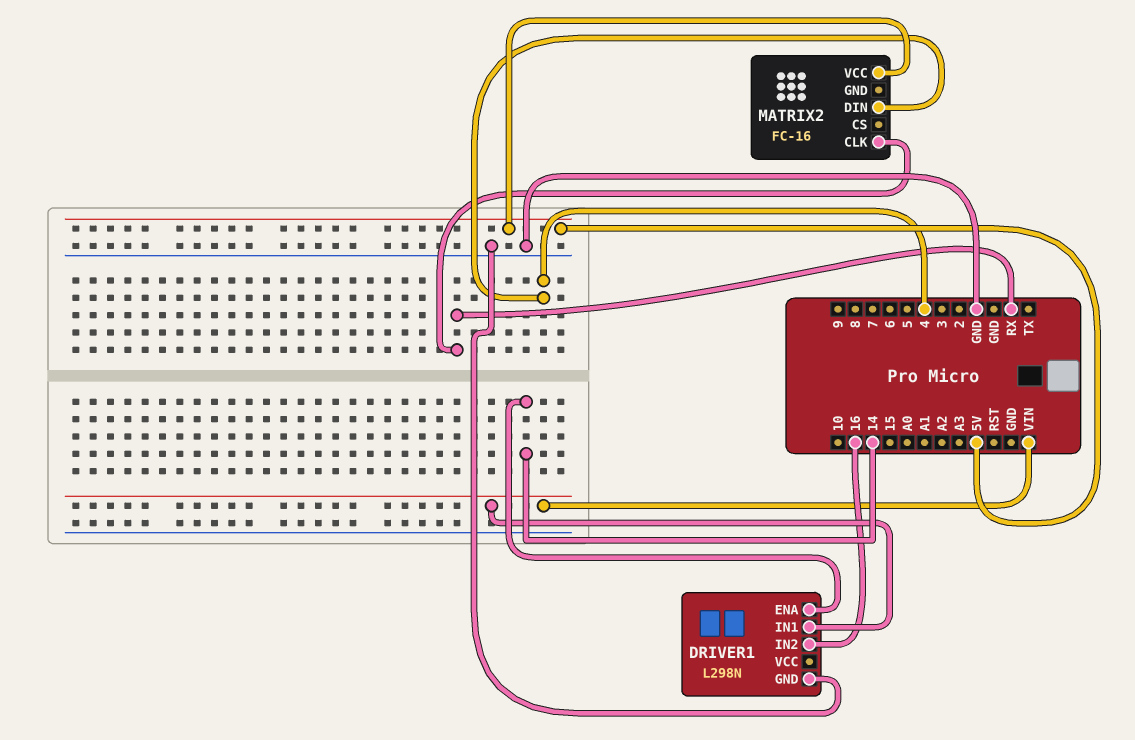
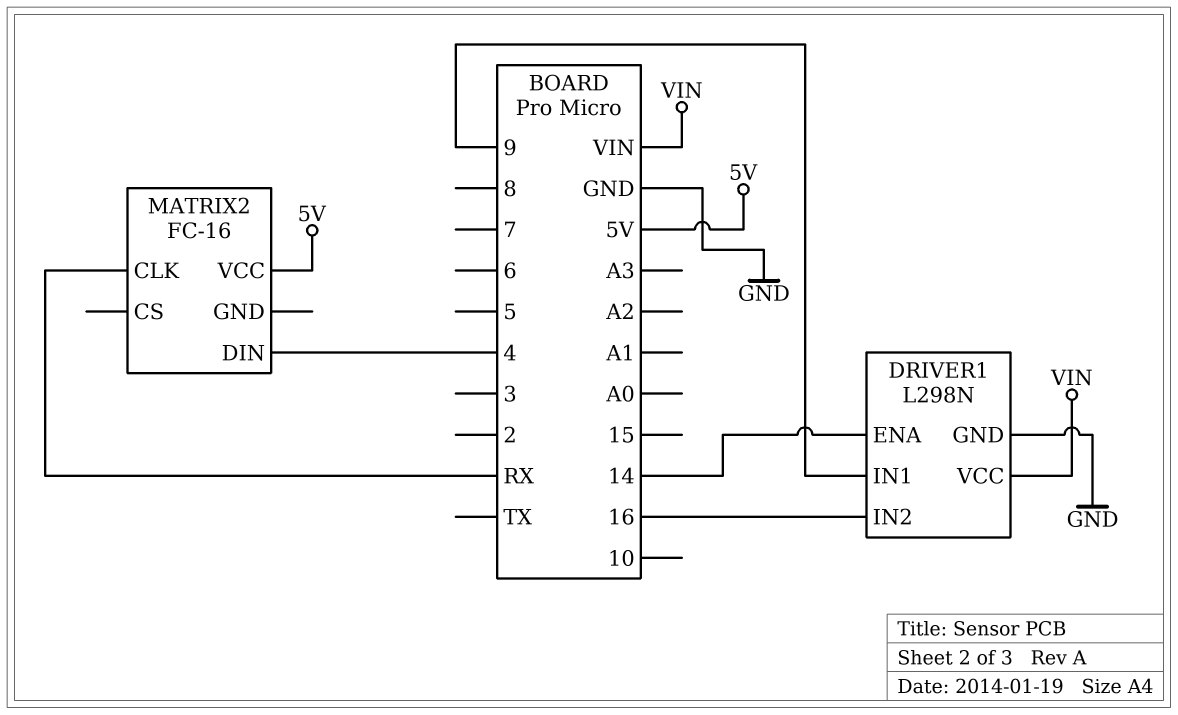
DRIVER1 pin IN1: VIN -> 9
DRIVER1 pin VCC: none -> VIN

